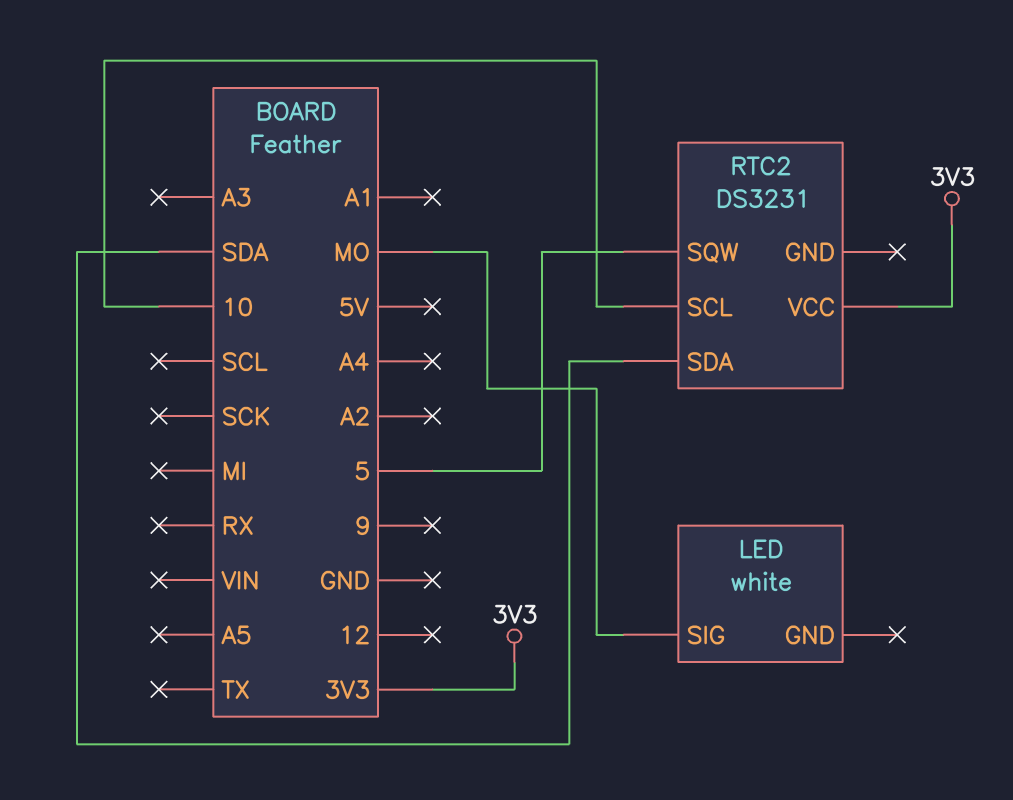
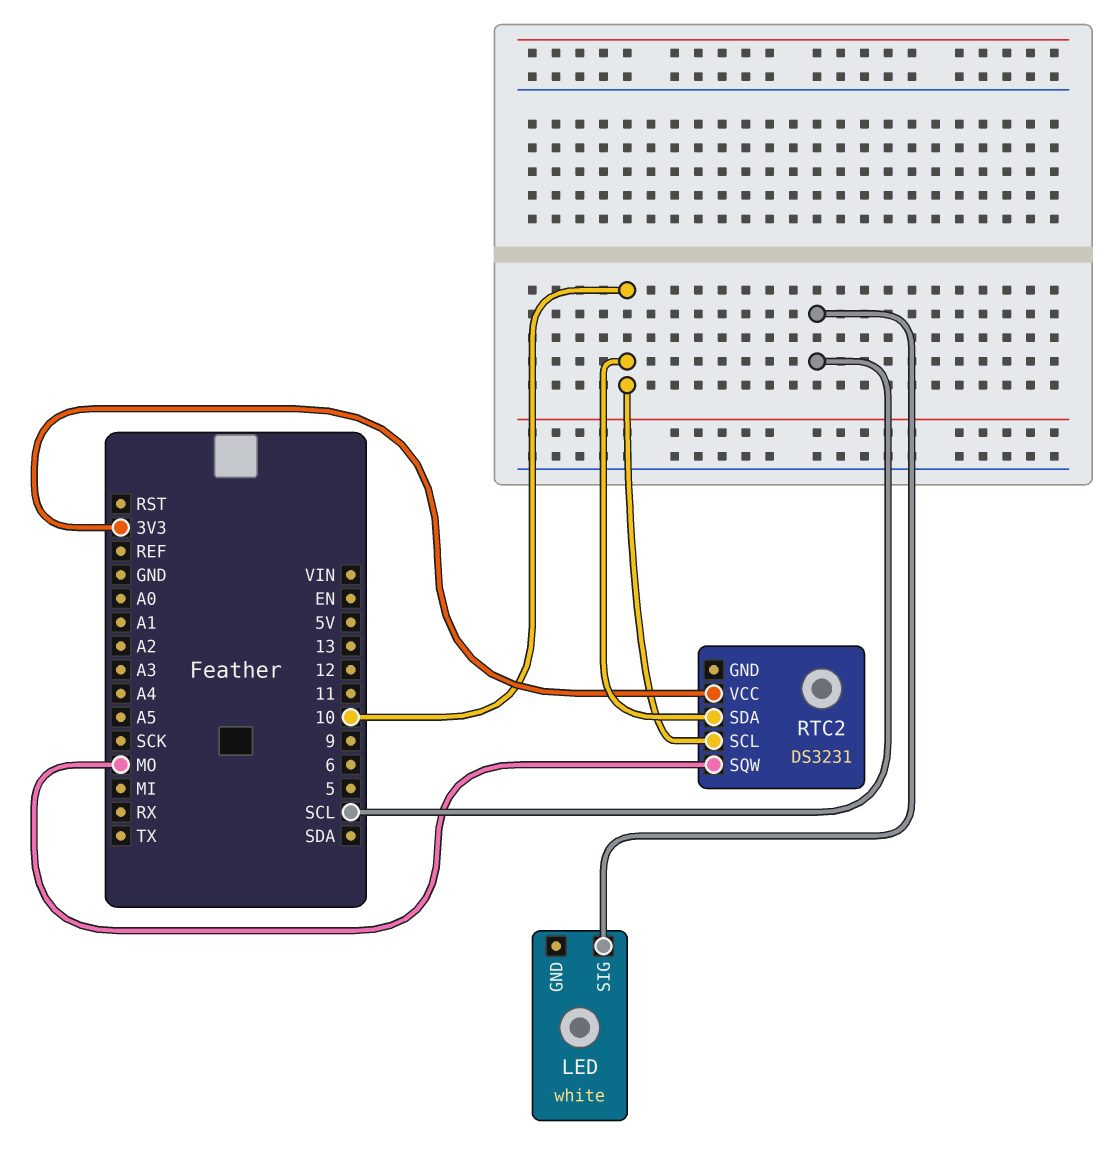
LED pin SIG: MO -> SCL
RTC2 pin SDA: SDA -> 10
RTC2 pin SQW: 5 -> MO

